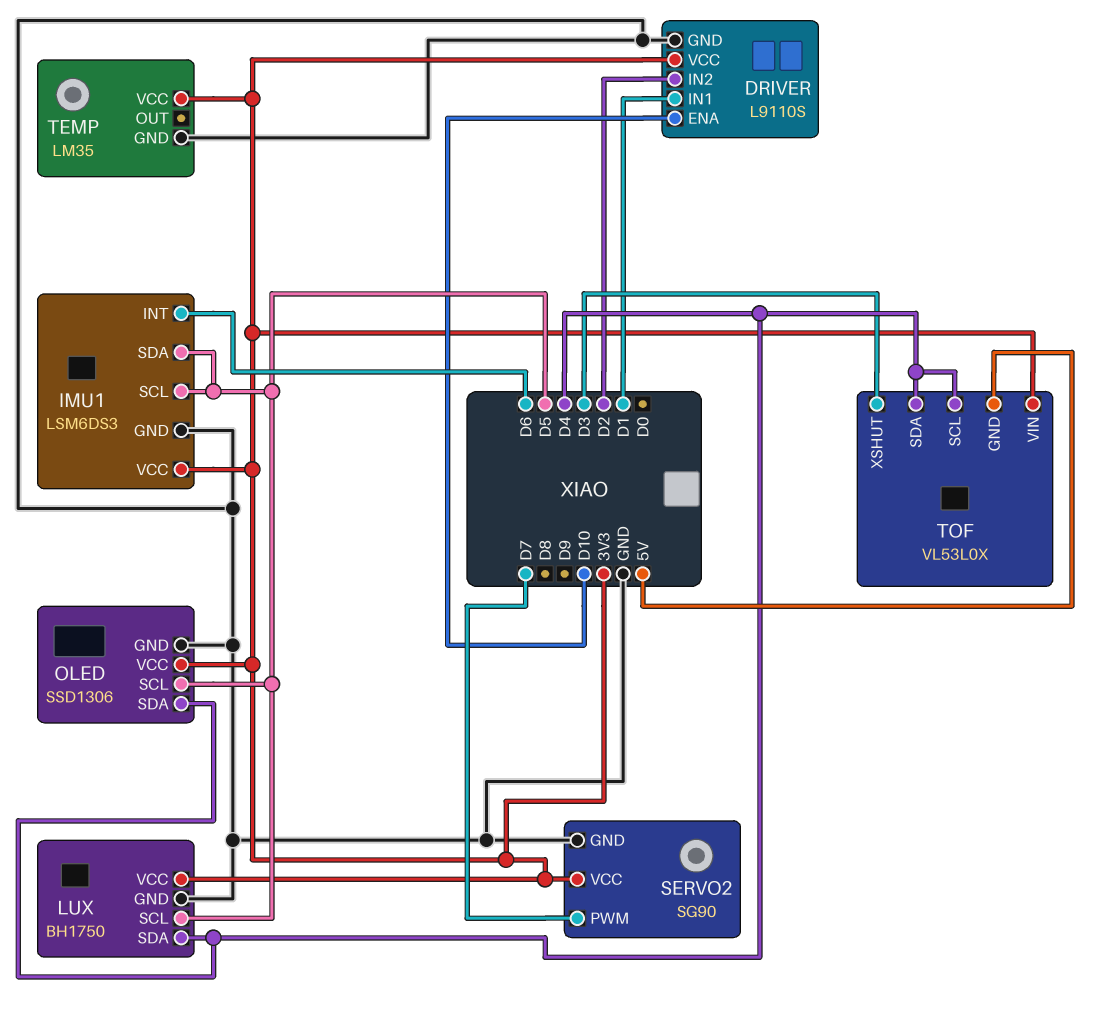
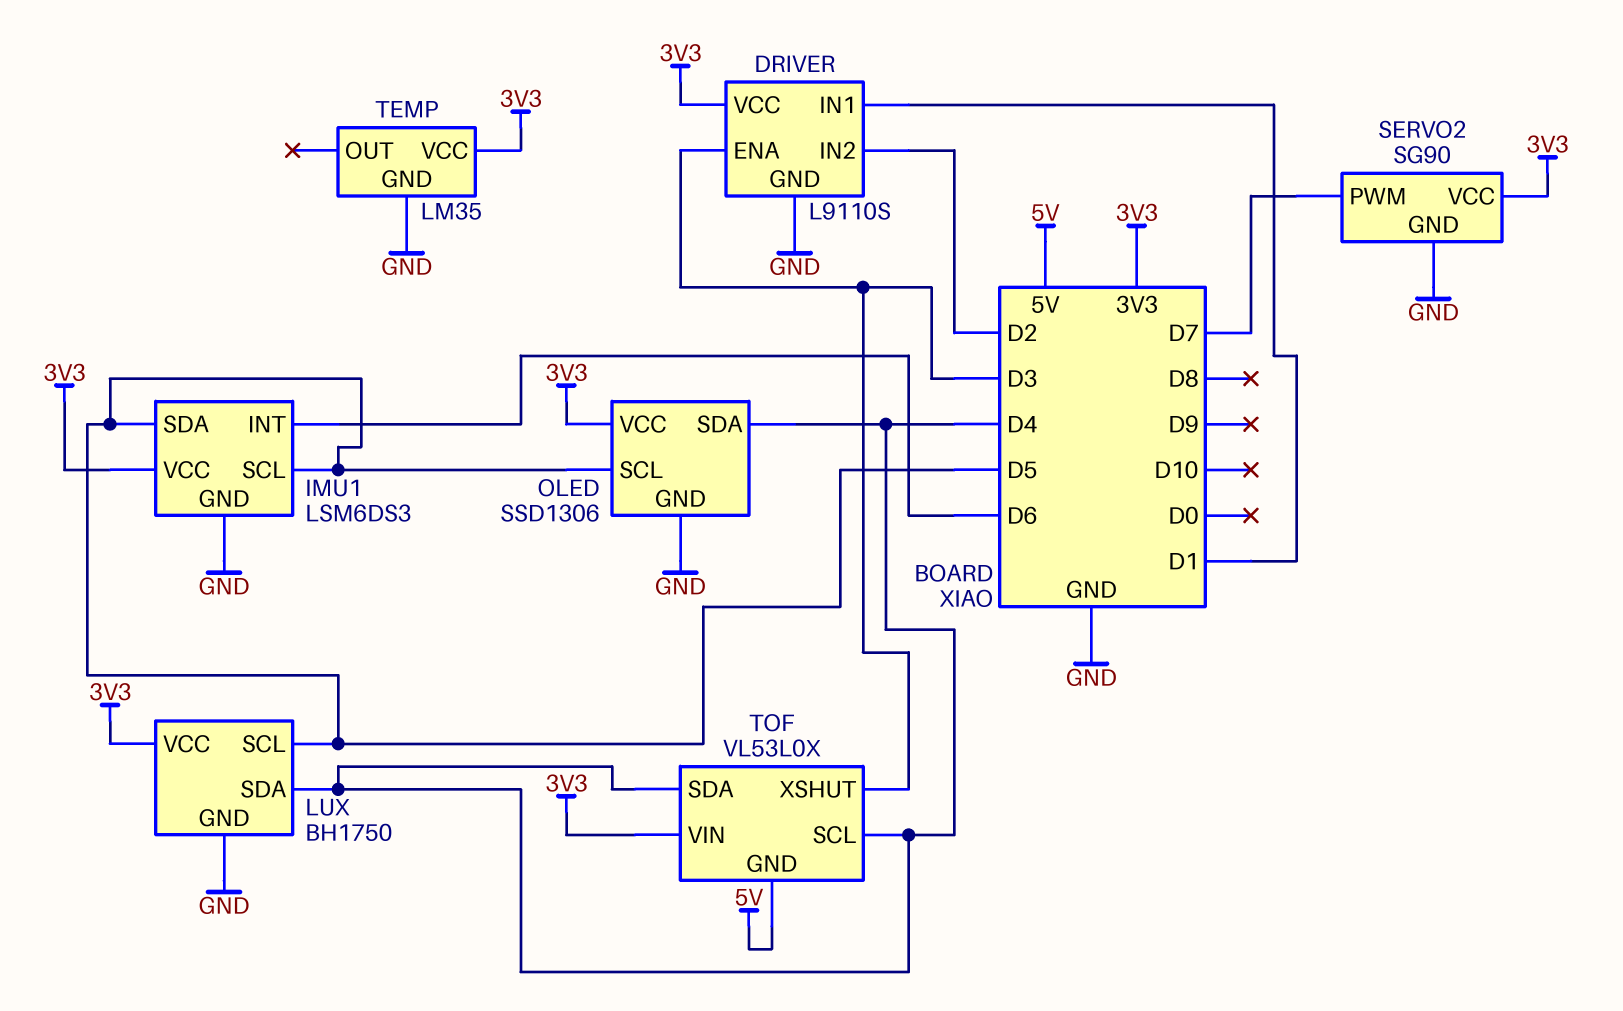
DRIVER pin ENA: D10 -> D3

